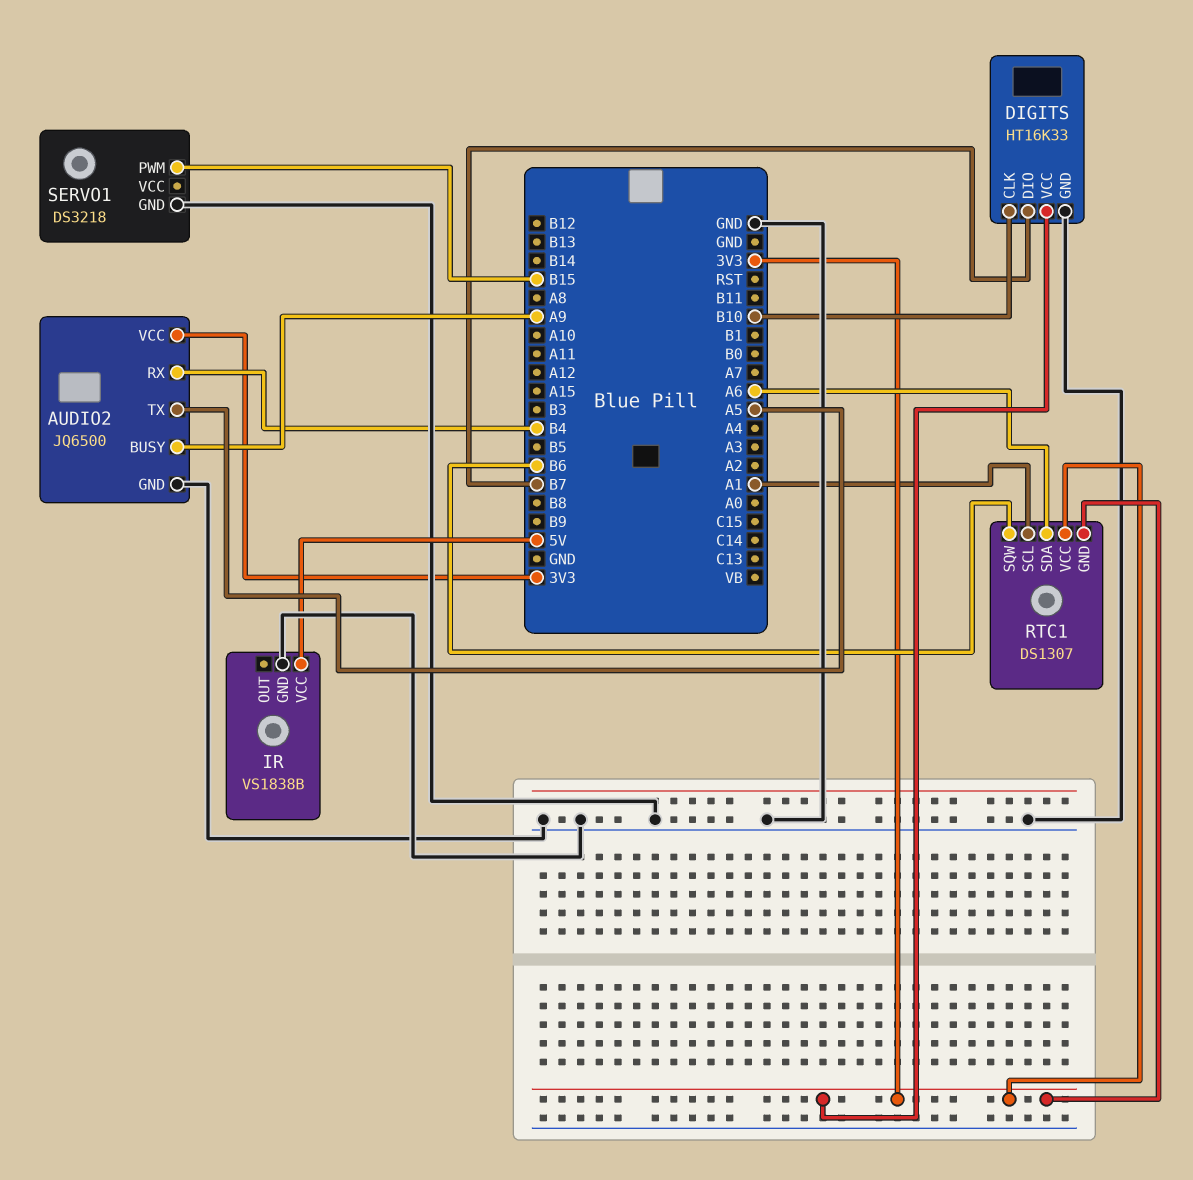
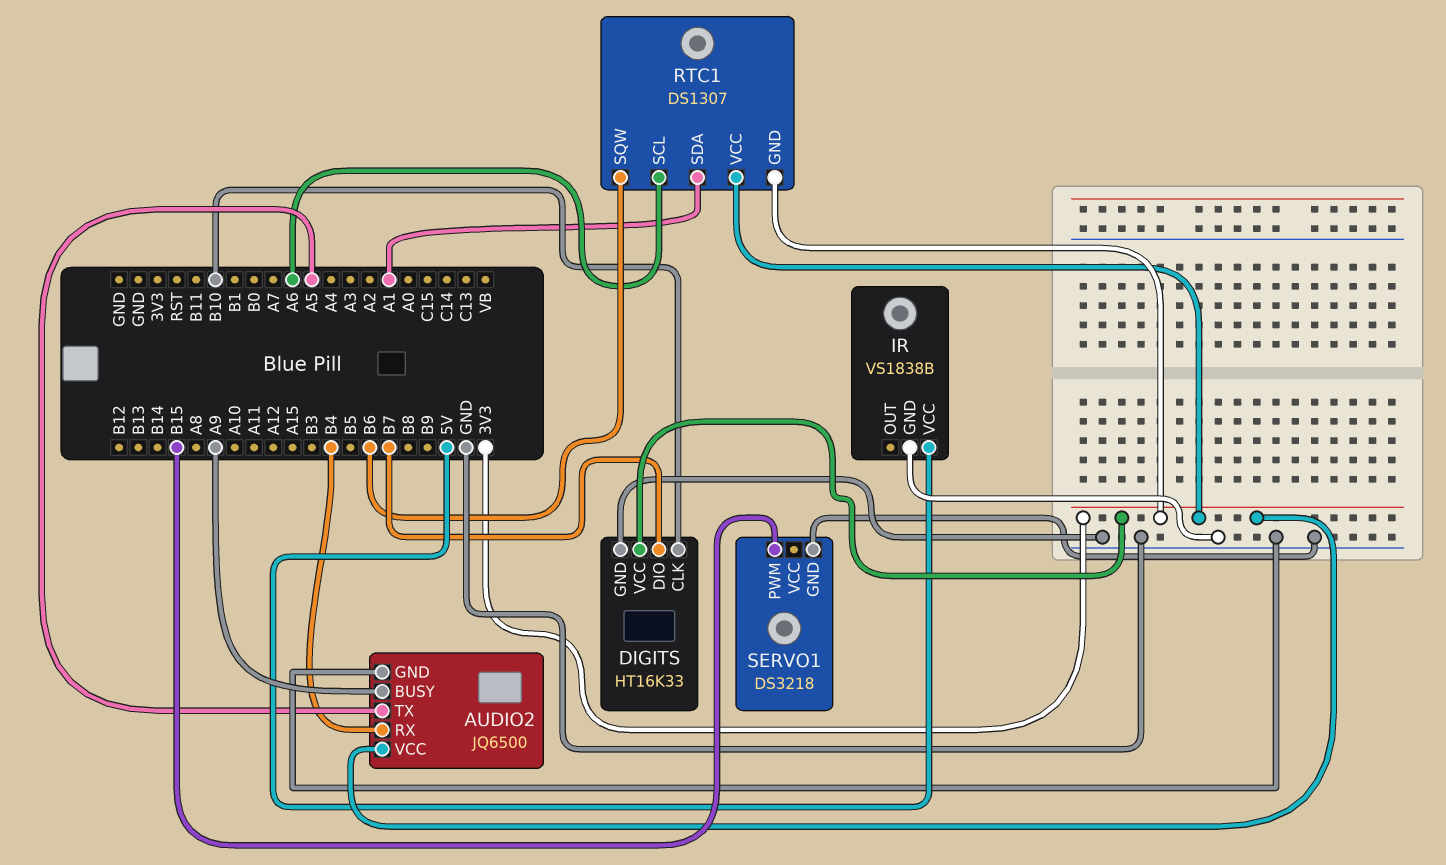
RTC1 pin SCL: A1 -> A6
RTC1 pin SDA: A6 -> A1

